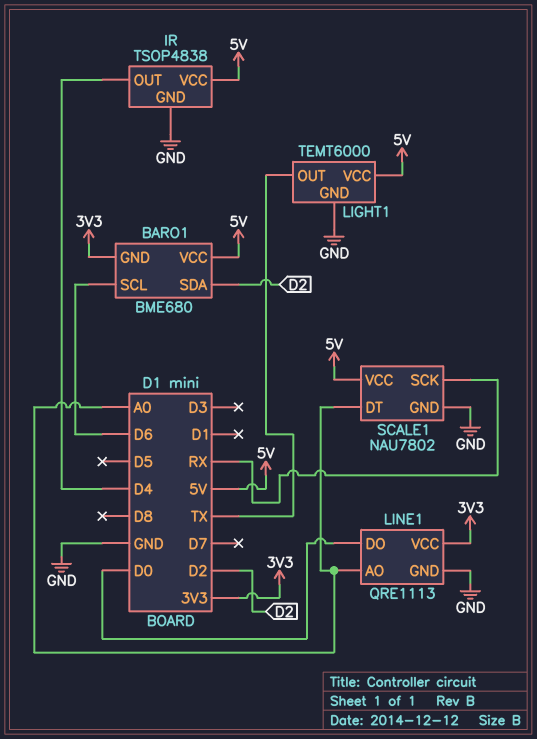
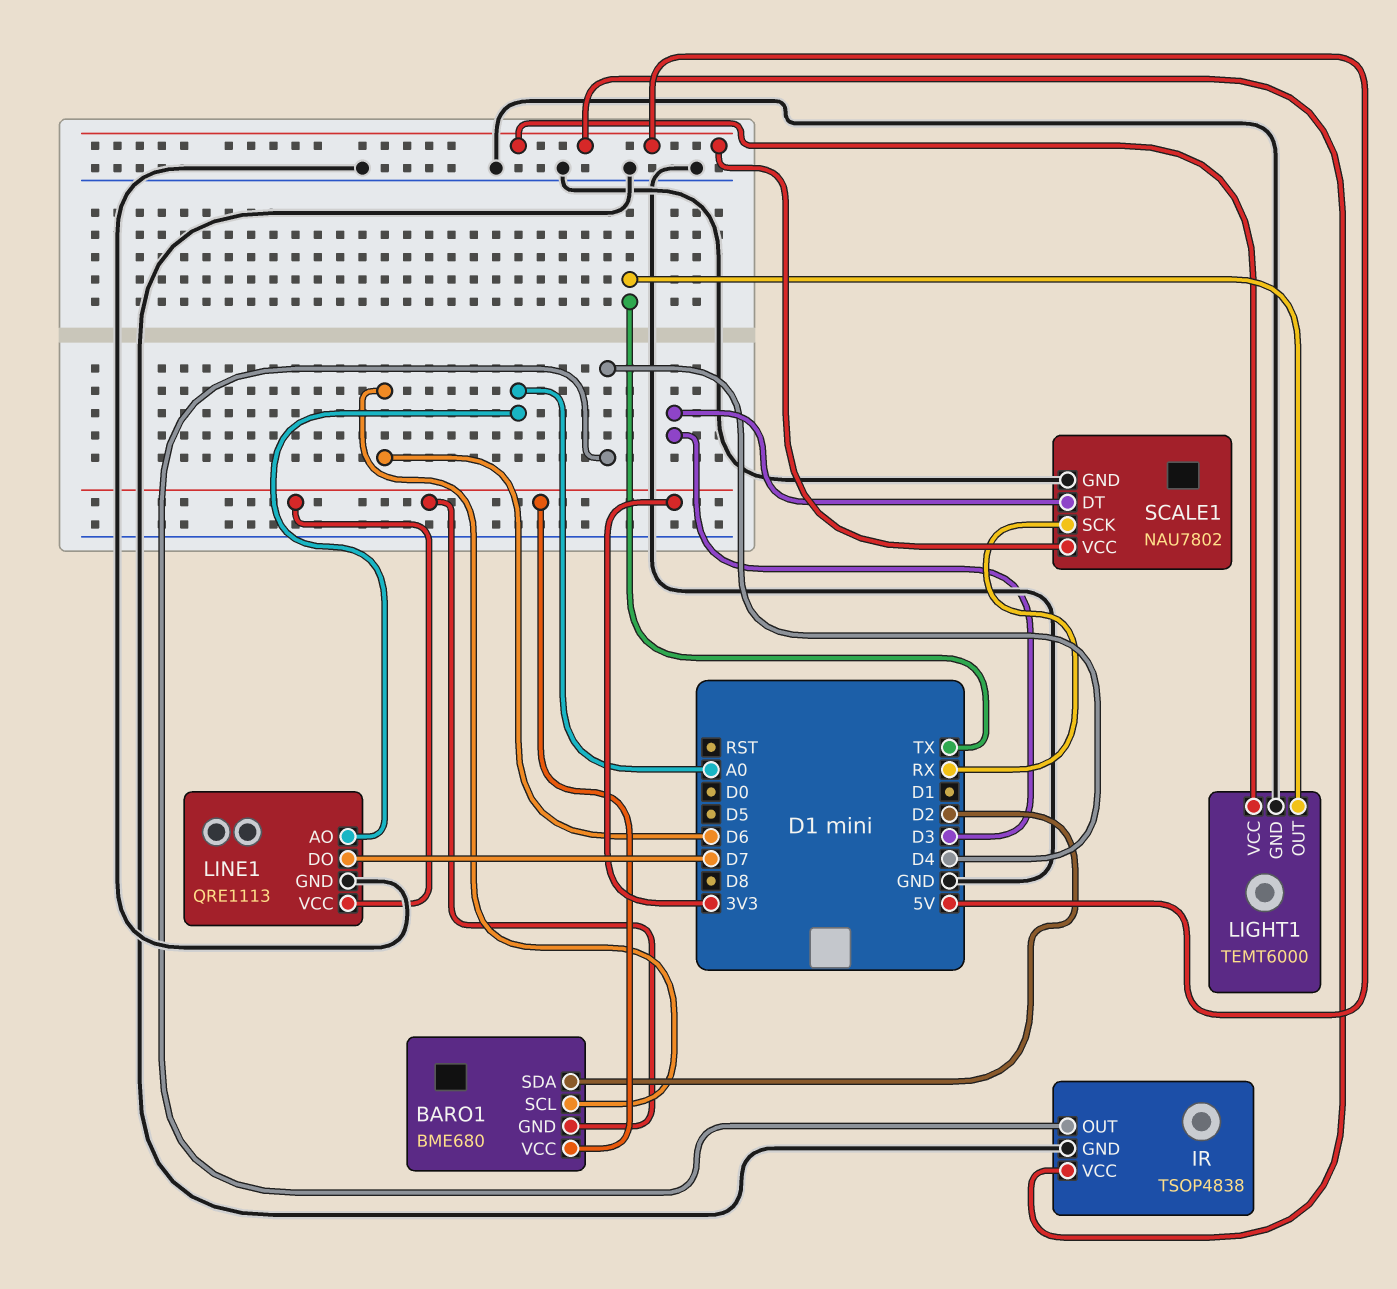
BARO1 pin VCC: 5V -> 3V3
LINE1 pin DO: D0 -> D7
SCALE1 pin DT: A0 -> D3

